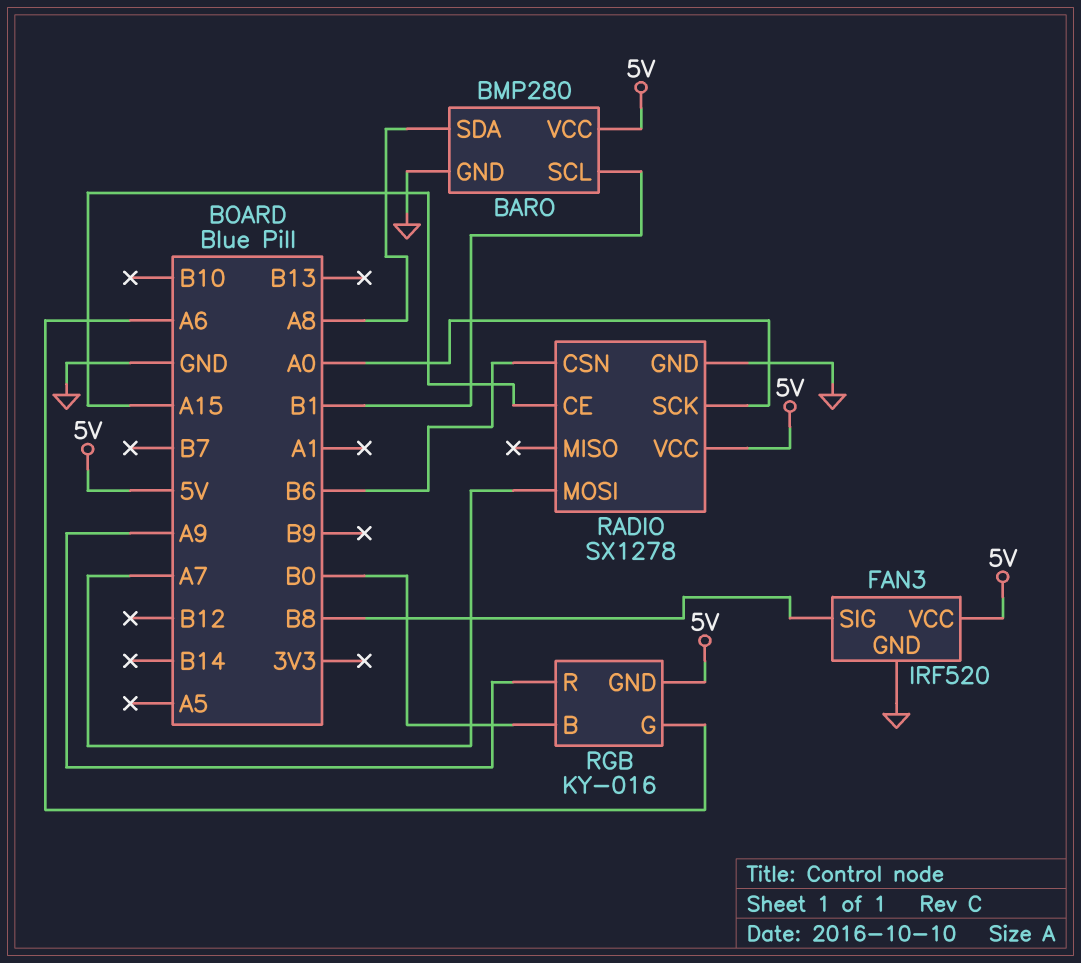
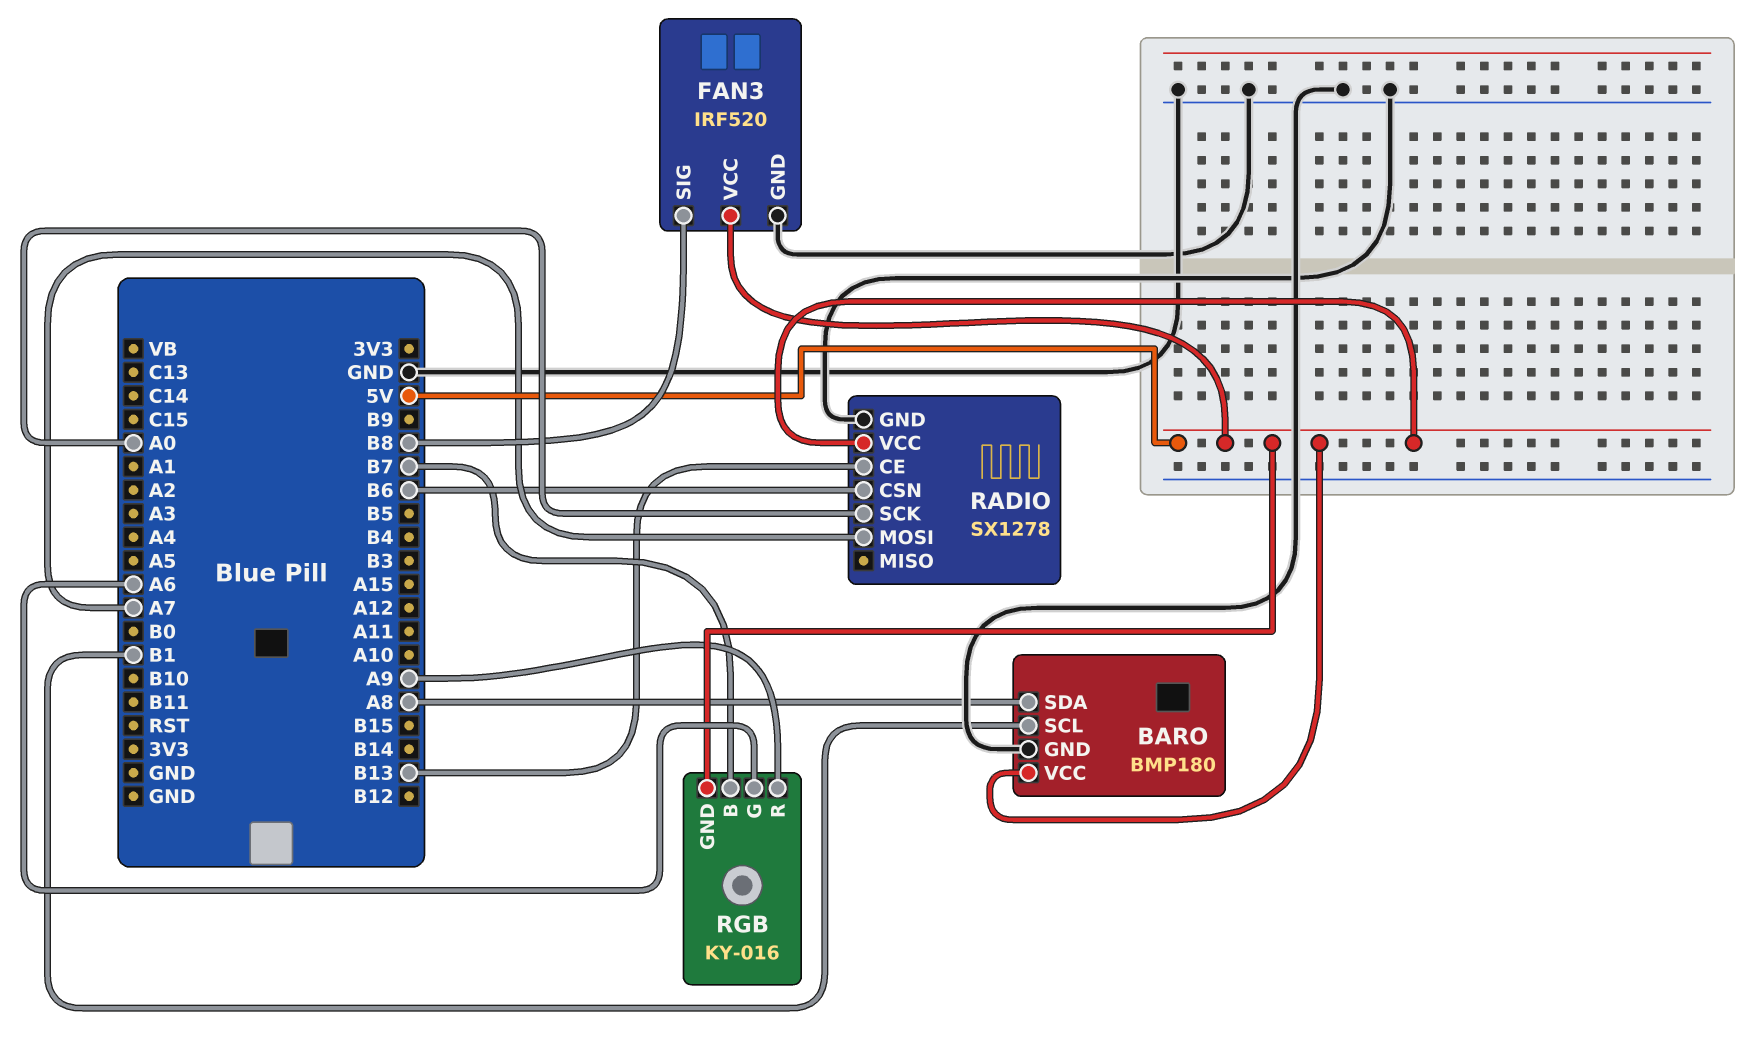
BARO: BMP280 -> BMP180
RADIO pin CE: A15 -> B13
RGB pin B: B0 -> B7

